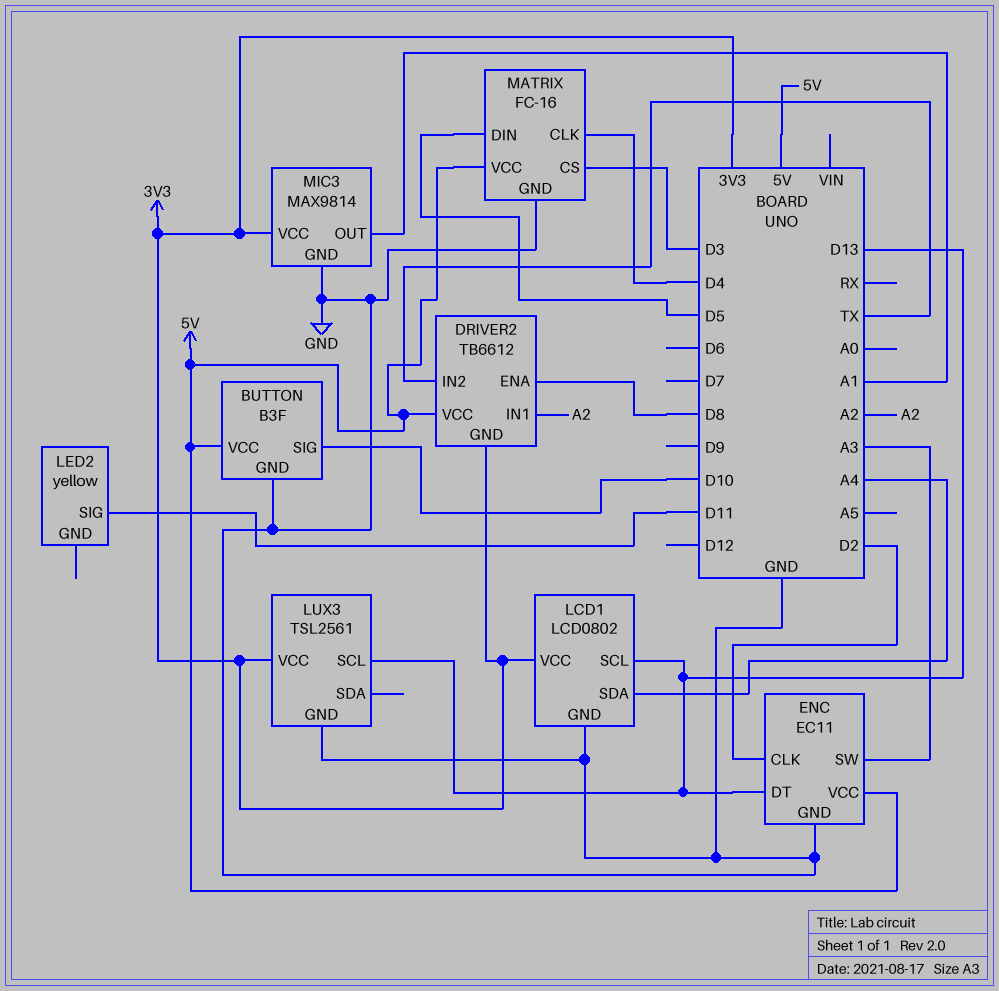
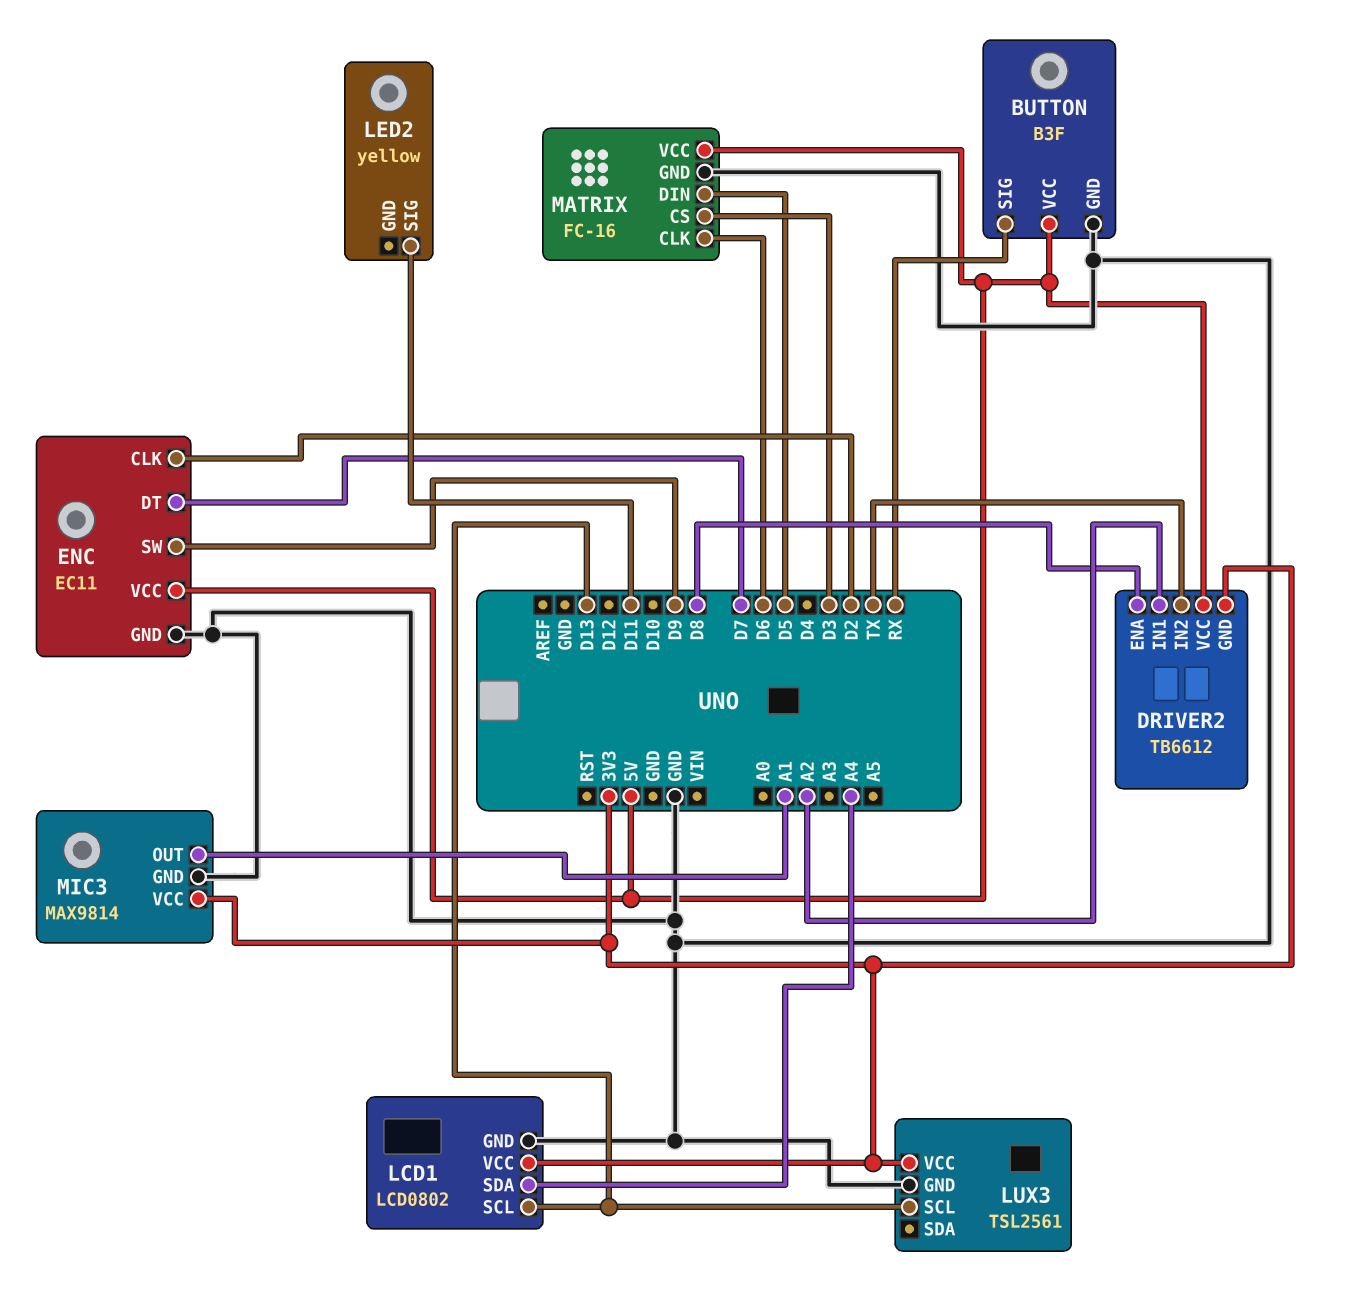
BUTTON pin SIG: D10 -> RX
ENC pin DT: D13 -> D7
ENC pin SW: A3 -> D9
MATRIX pin CLK: D4 -> D6

